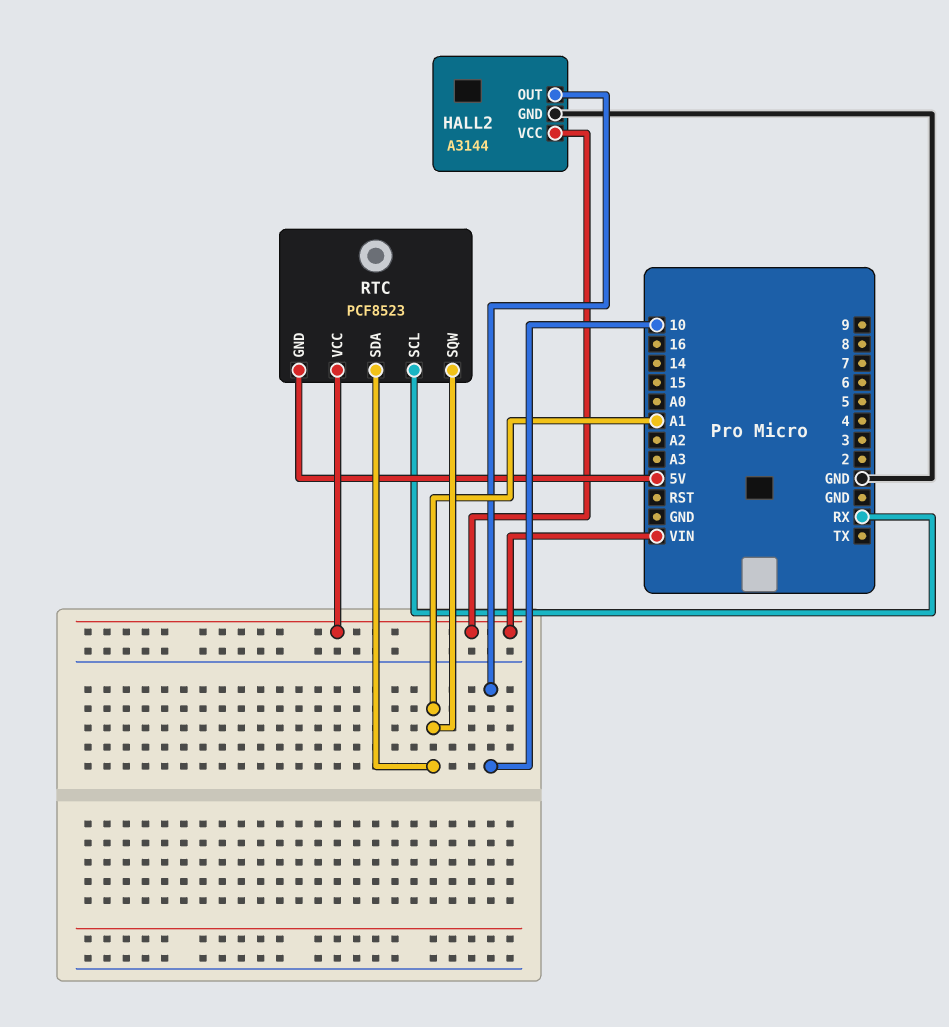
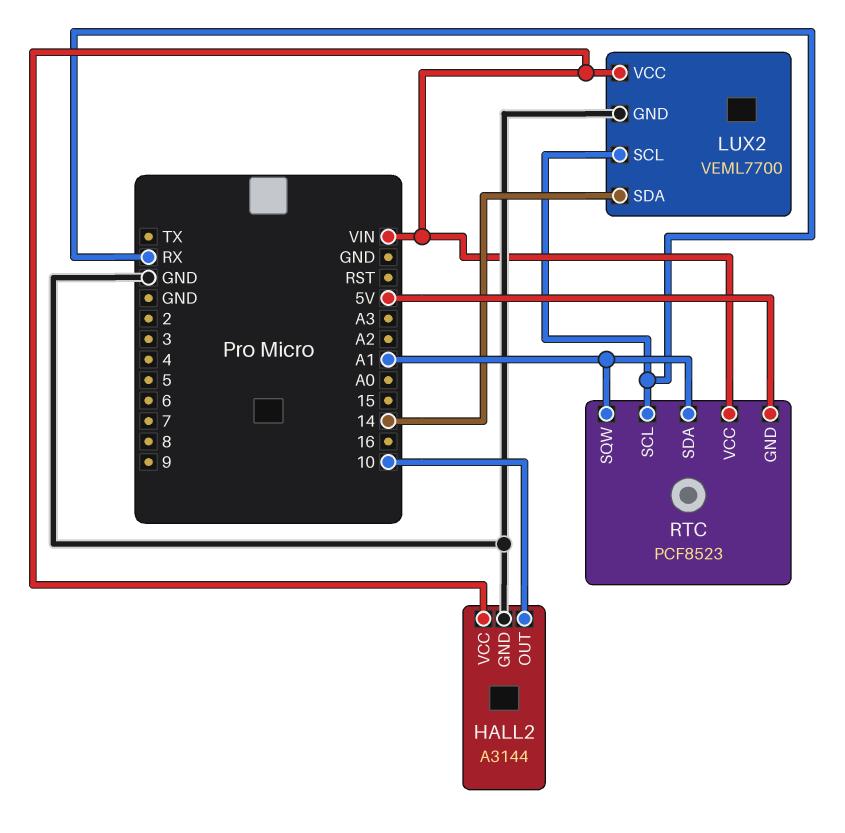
LUX2: none -> VEML7700
LUX2 pin GND: none -> GND
LUX2 pin SCL: none -> RX
LUX2 pin SDA: none -> 14
LUX2 pin VCC: none -> VIN

